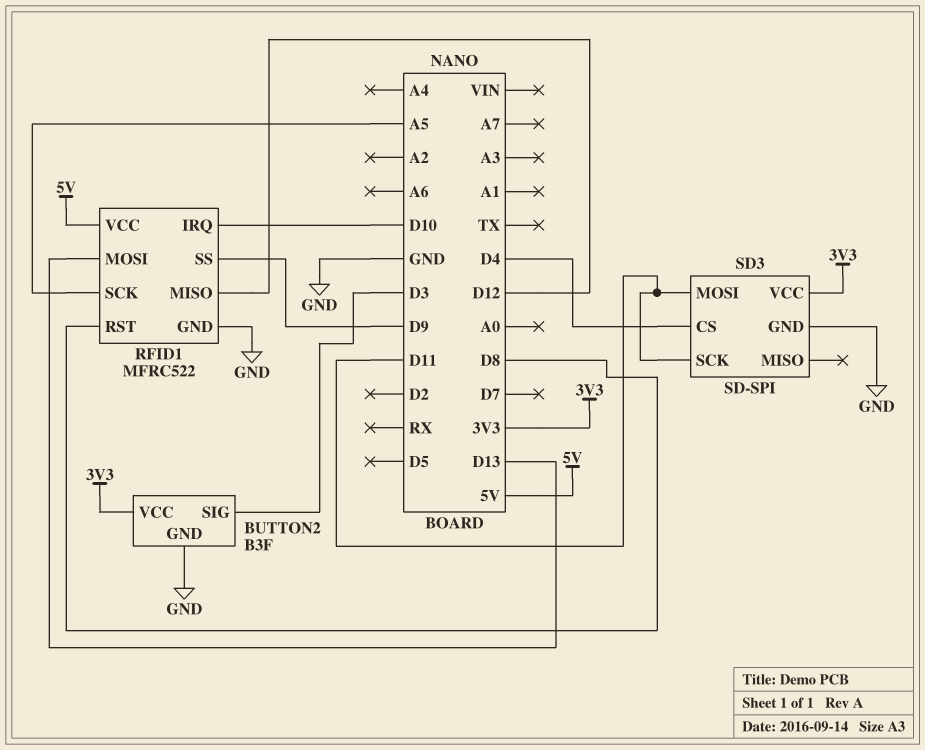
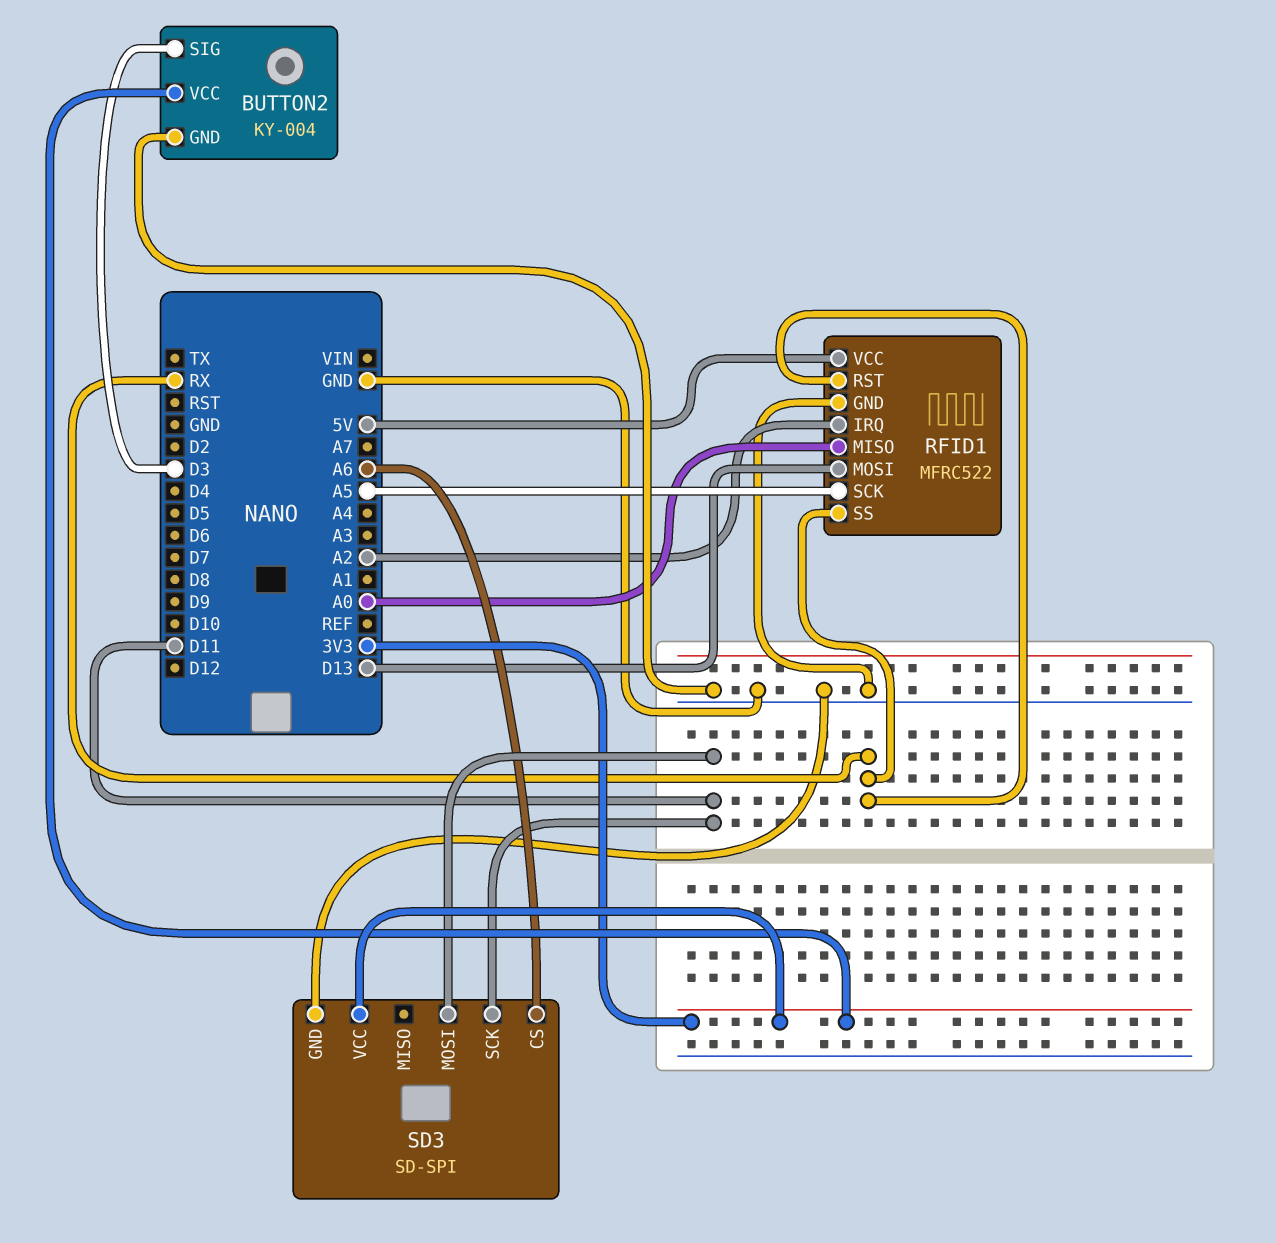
BUTTON2: B3F -> KY-004
RFID1 pin IRQ: D10 -> A2
RFID1 pin MISO: D12 -> A0
RFID1 pin RST: D8 -> RX
RFID1 pin SS: D9 -> RX
SD3 pin CS: D4 -> A6

